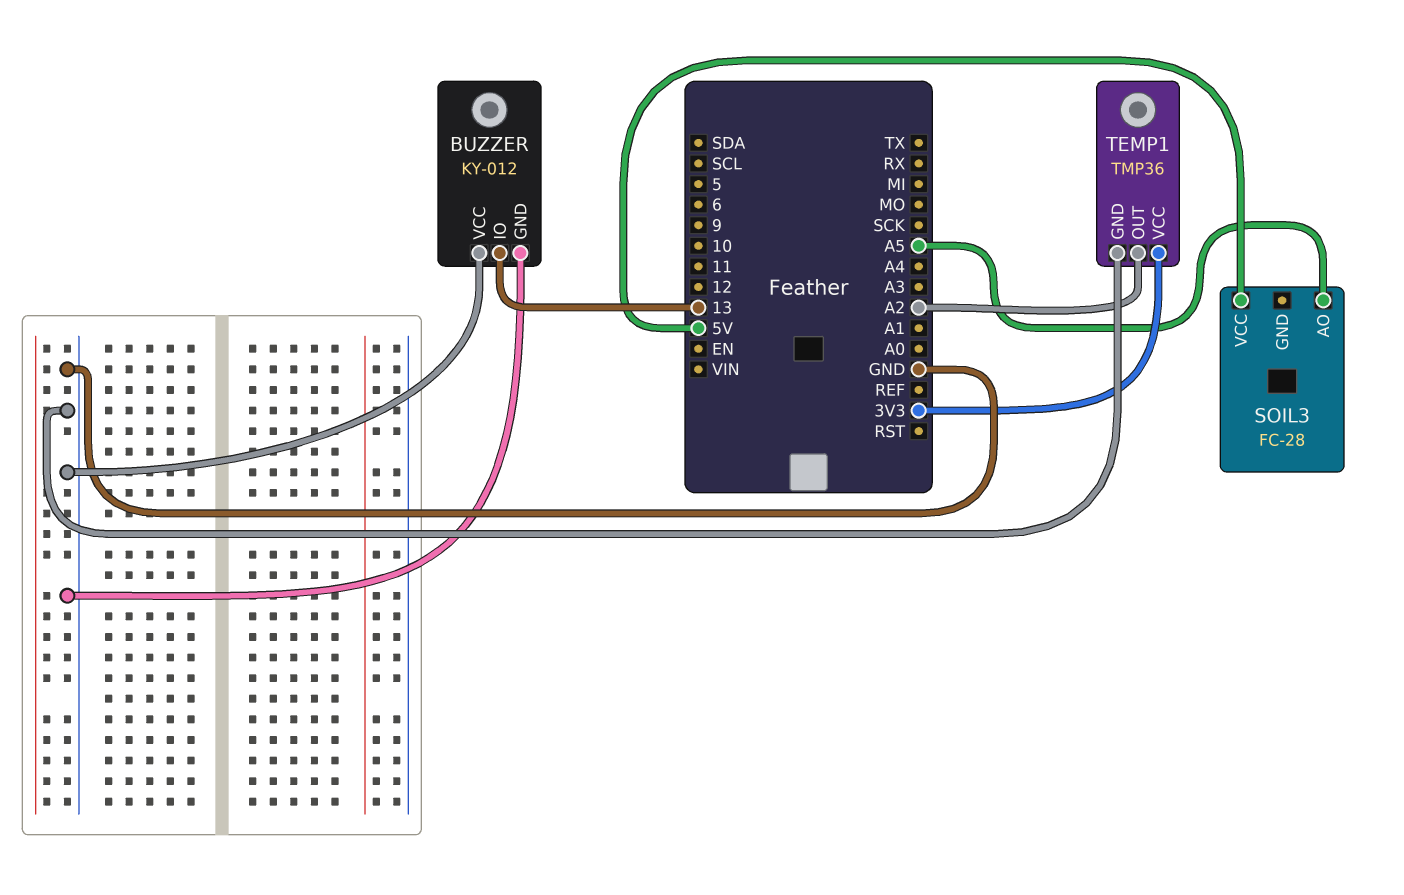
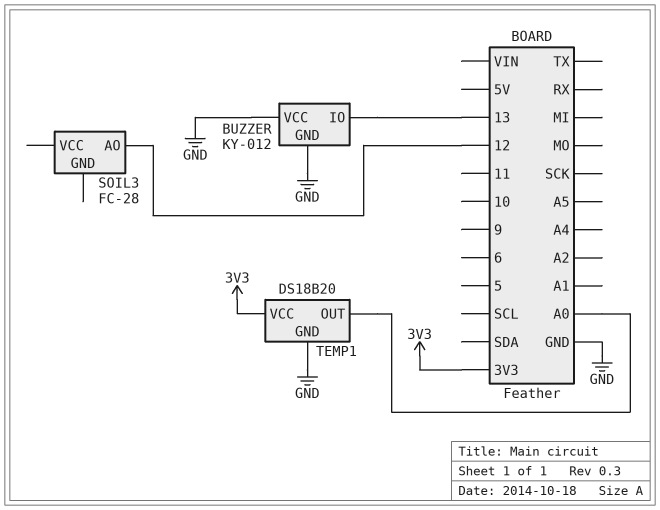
SOIL3 pin AO: A5 -> 12
SOIL3 pin VCC: 5V -> none
TEMP1: TMP36 -> DS18B20
TEMP1 pin OUT: A2 -> A0

